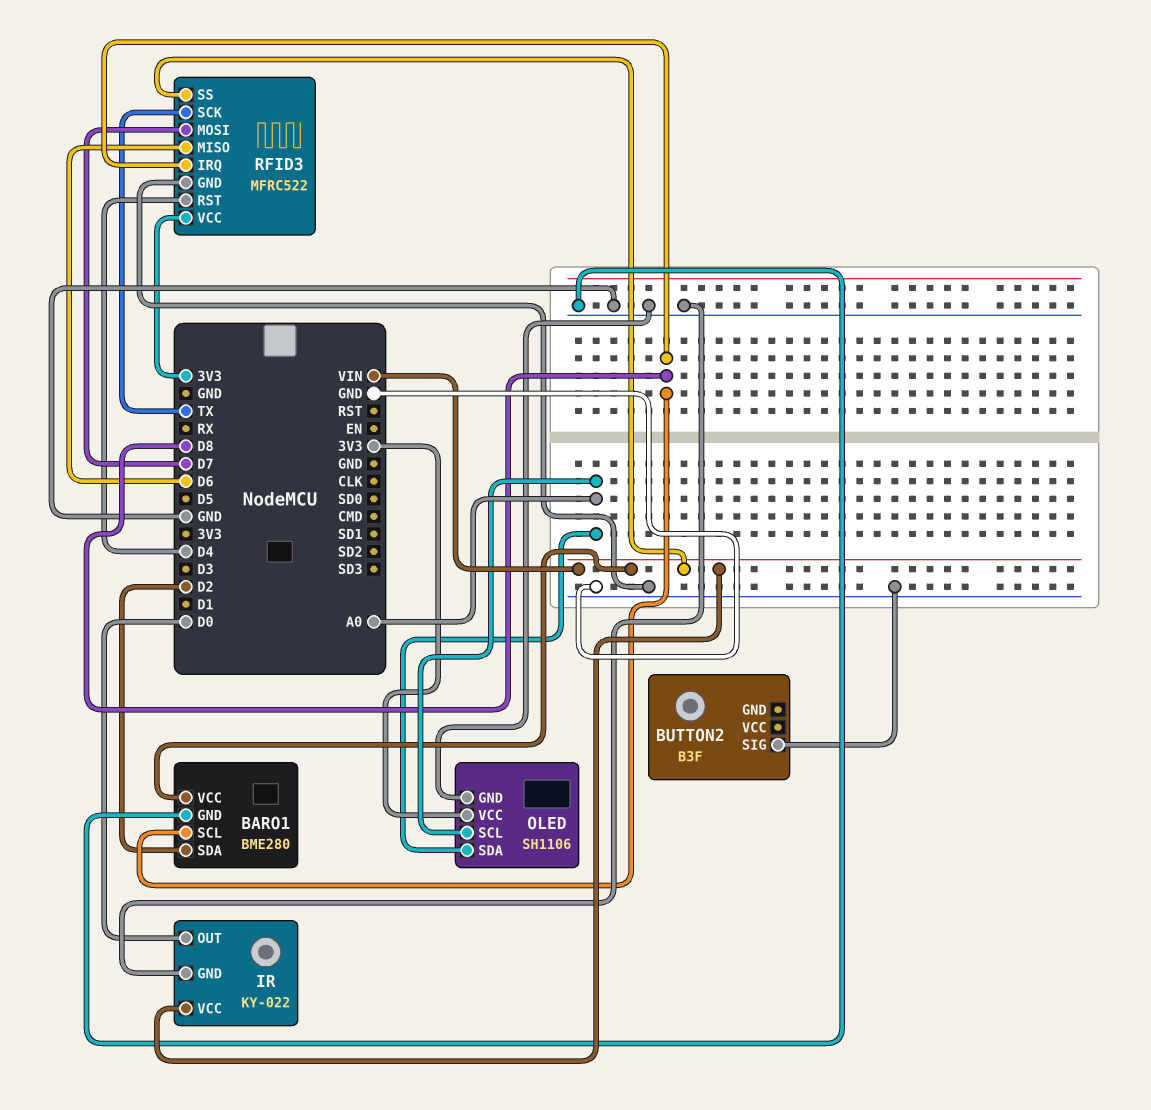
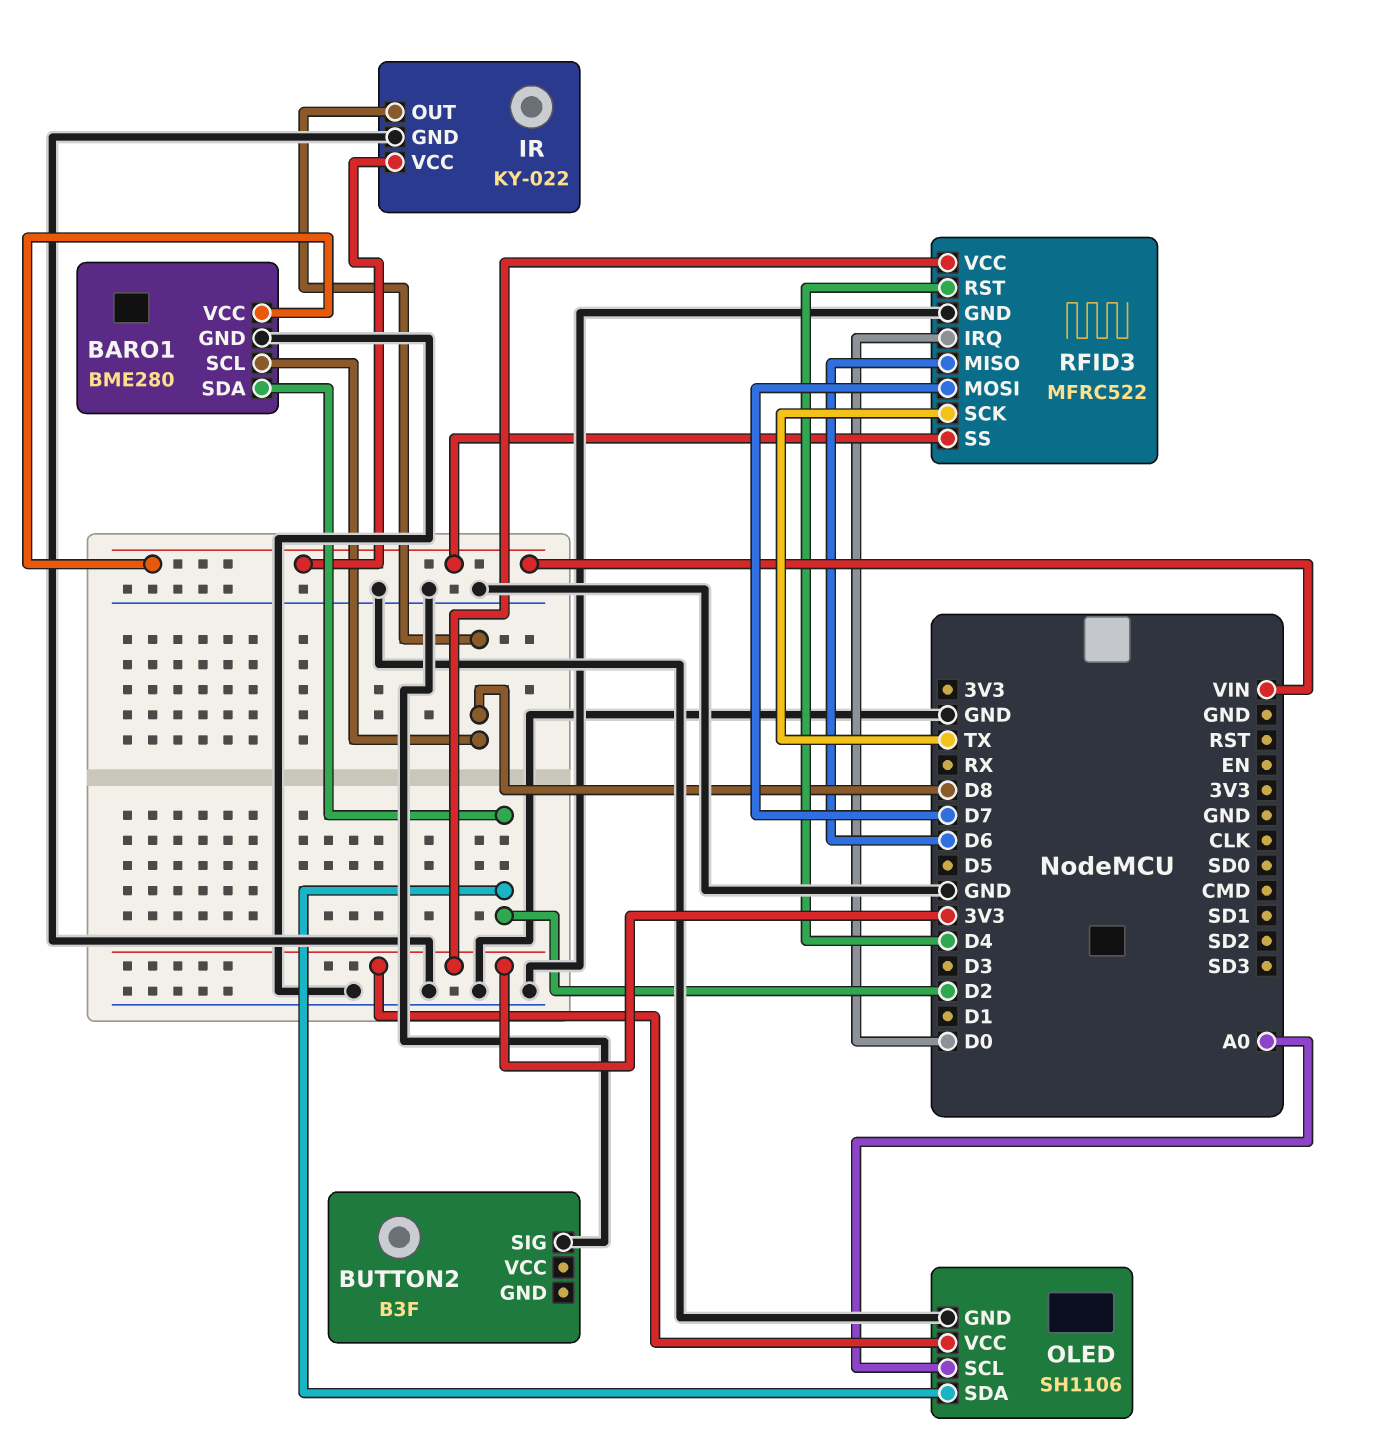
IR pin OUT: D0 -> D8
OLED pin SDA: A0 -> D2
RFID3 pin IRQ: D8 -> D0

